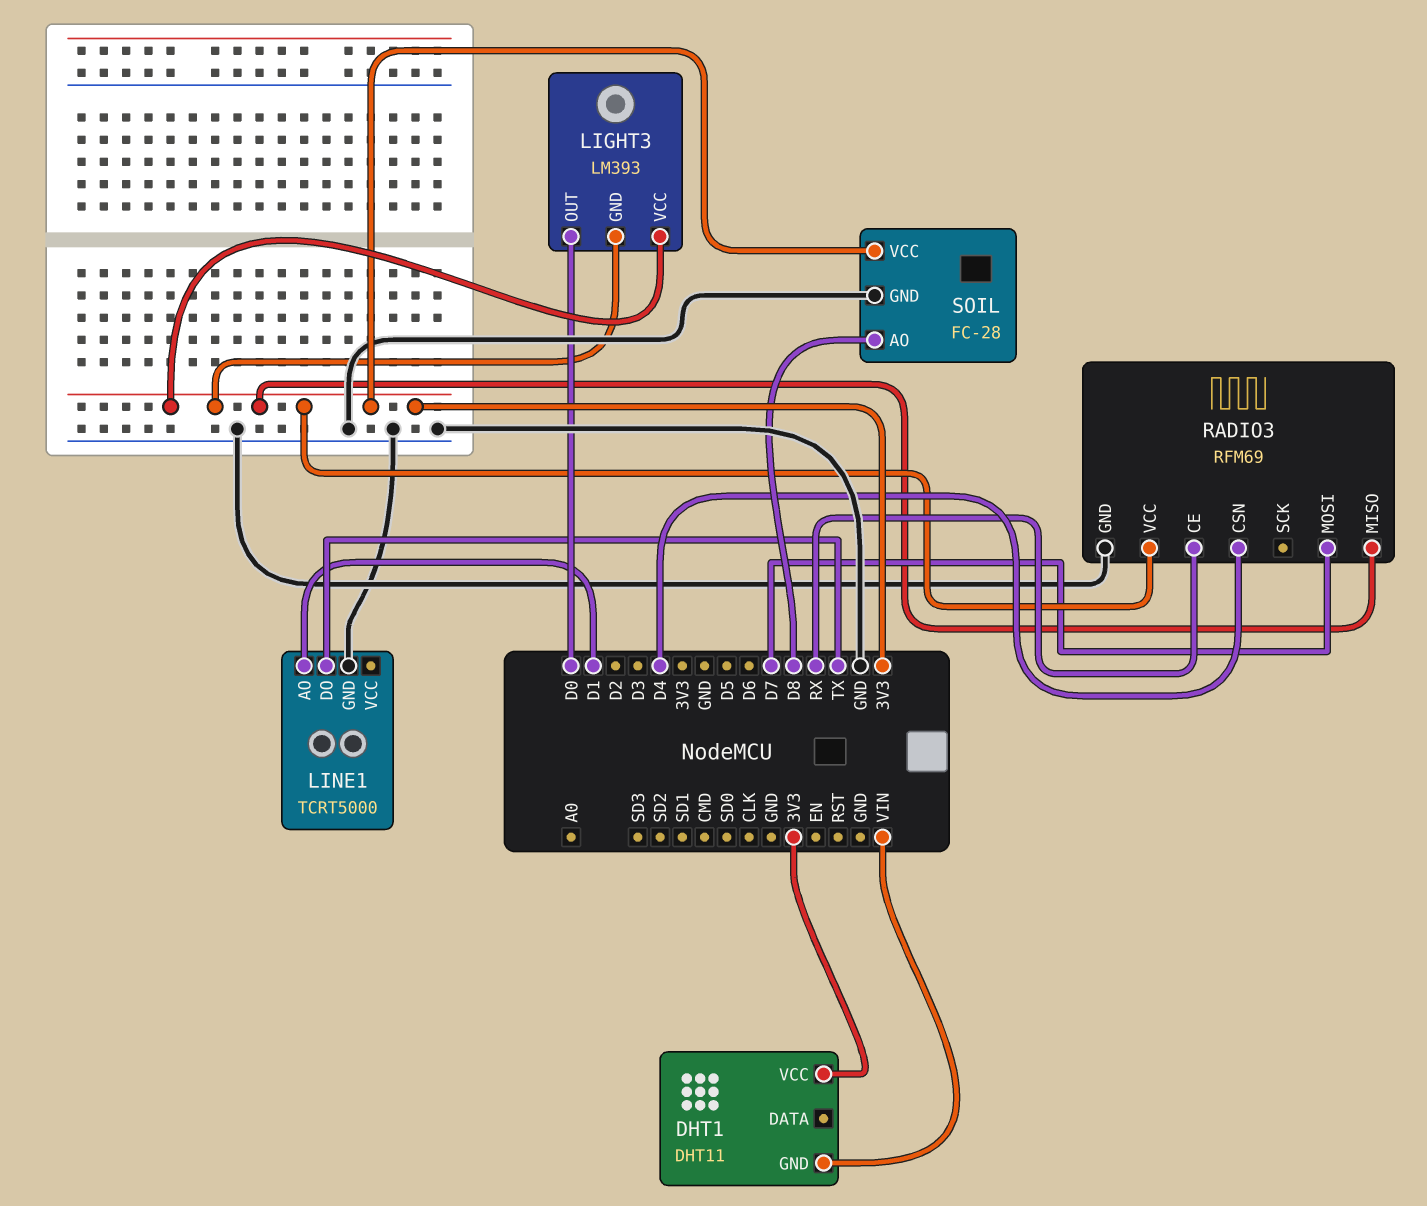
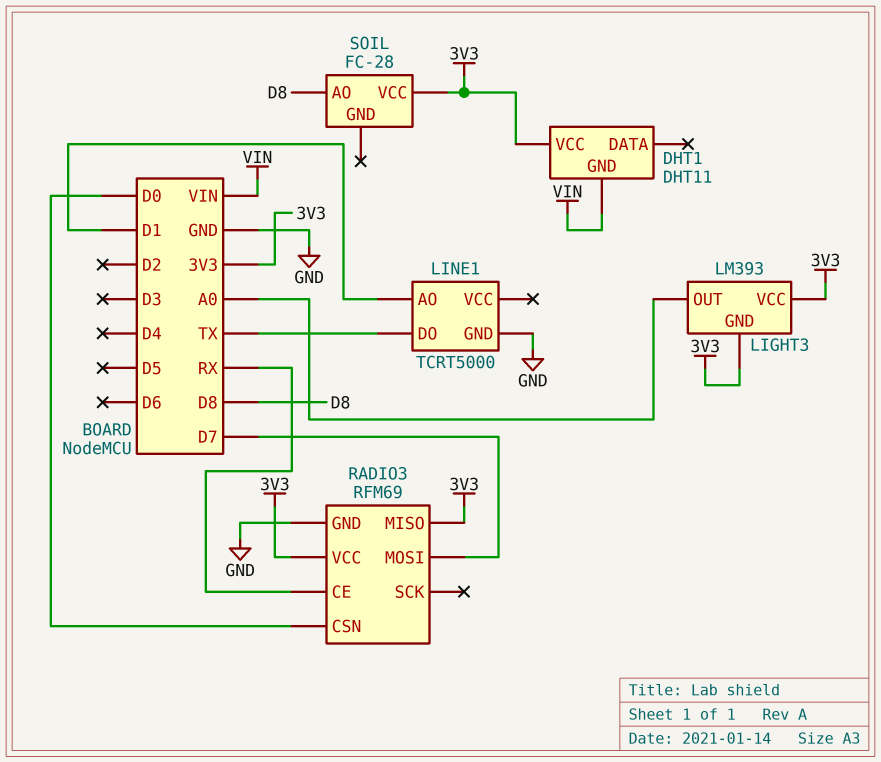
LIGHT3 pin OUT: D0 -> A0
RADIO3 pin CSN: D4 -> D0
SOIL pin GND: GND -> none

